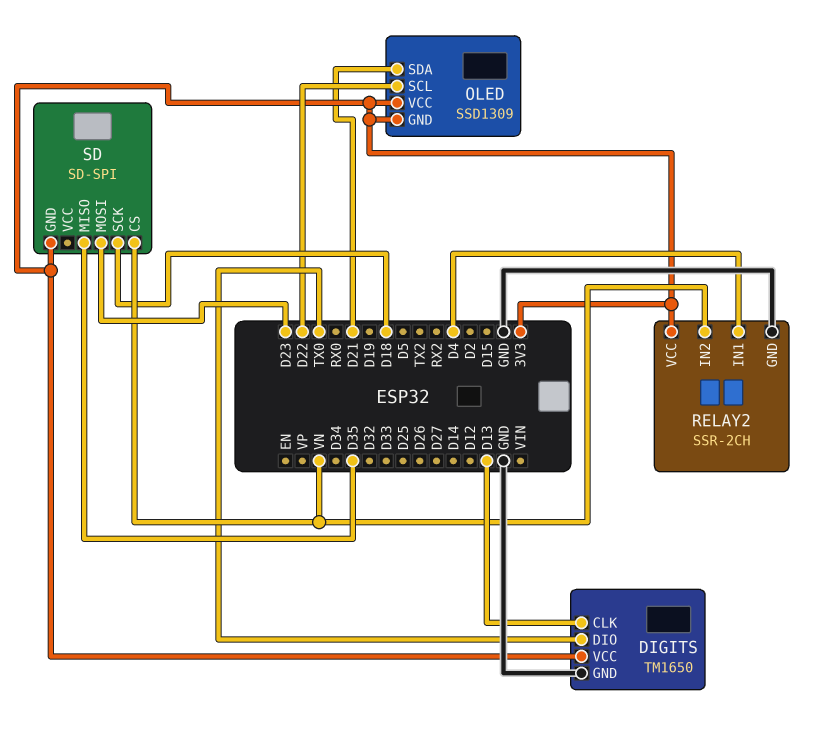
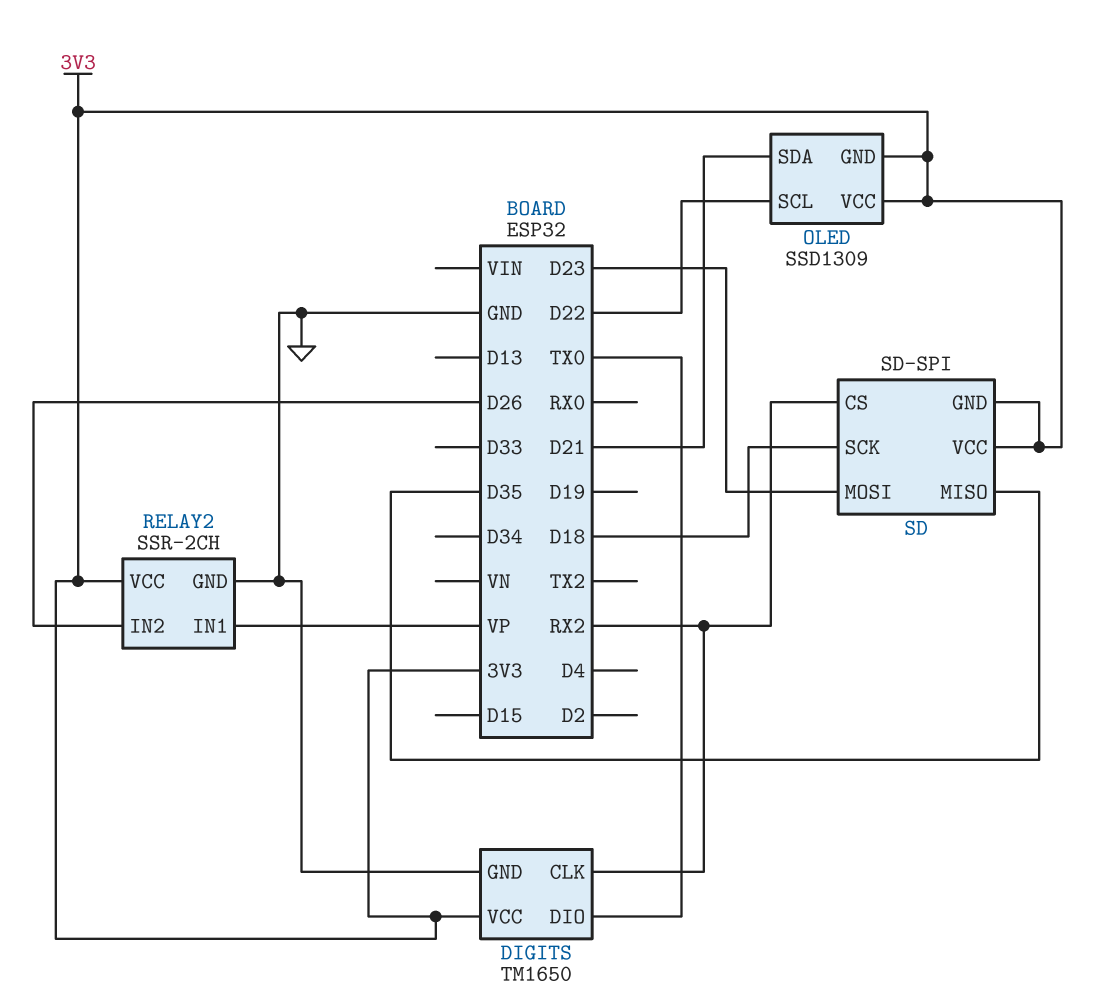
DIGITS pin CLK: D13 -> RX2
RELAY2 pin IN1: D4 -> VP
RELAY2 pin IN2: VN -> D26
SD pin CS: VN -> RX2
SD pin VCC: none -> 3V3

